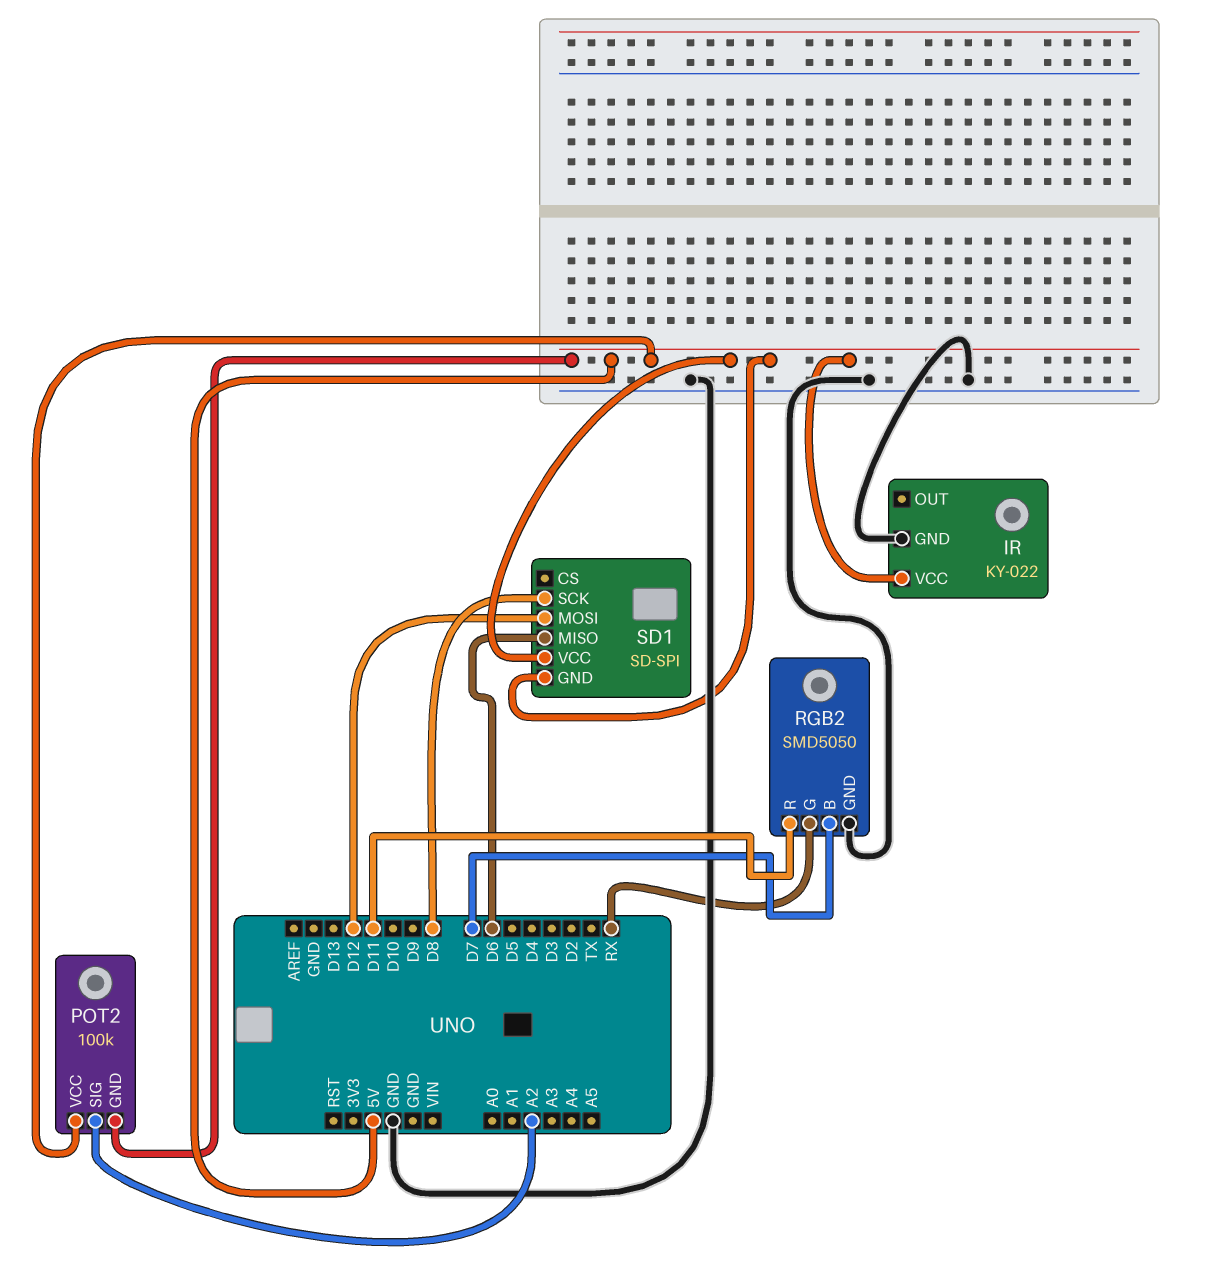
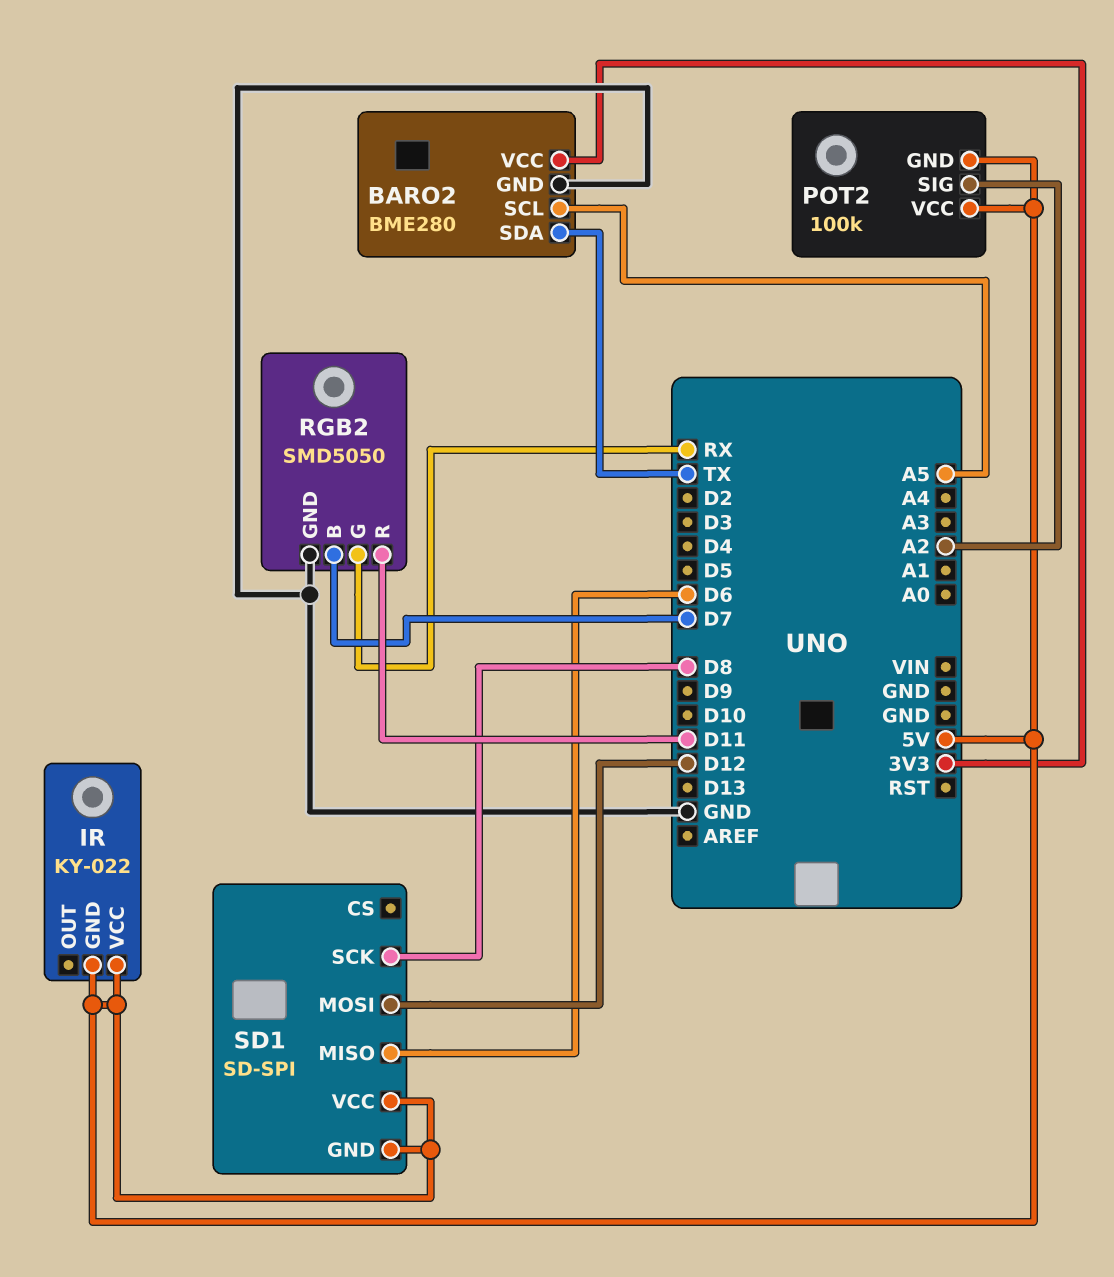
BARO2: none -> BME280
BARO2 pin GND: none -> GND
BARO2 pin SCL: none -> A5
BARO2 pin SDA: none -> TX
BARO2 pin VCC: none -> 3V3
IR pin GND: GND -> 5V

